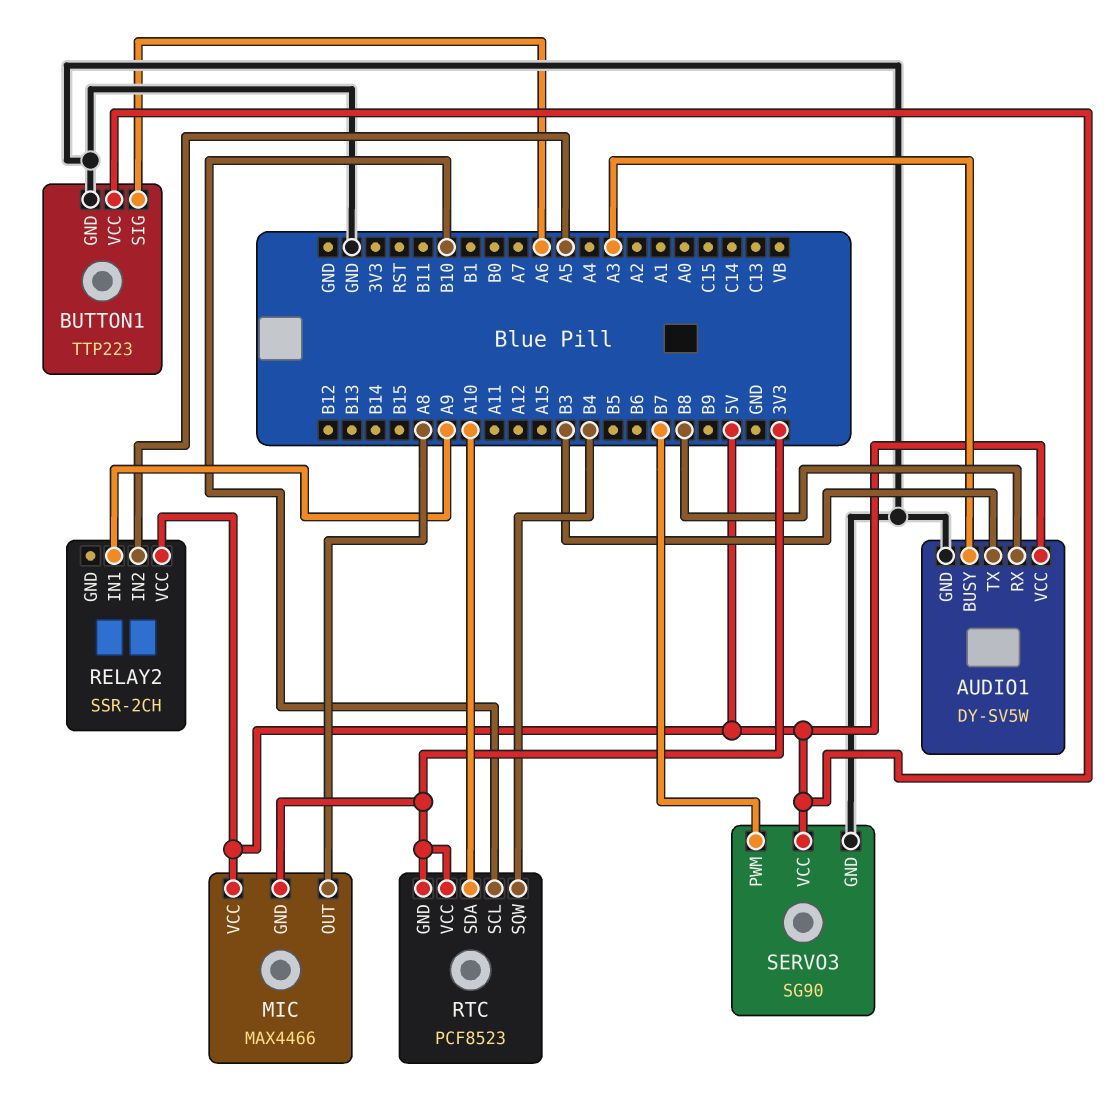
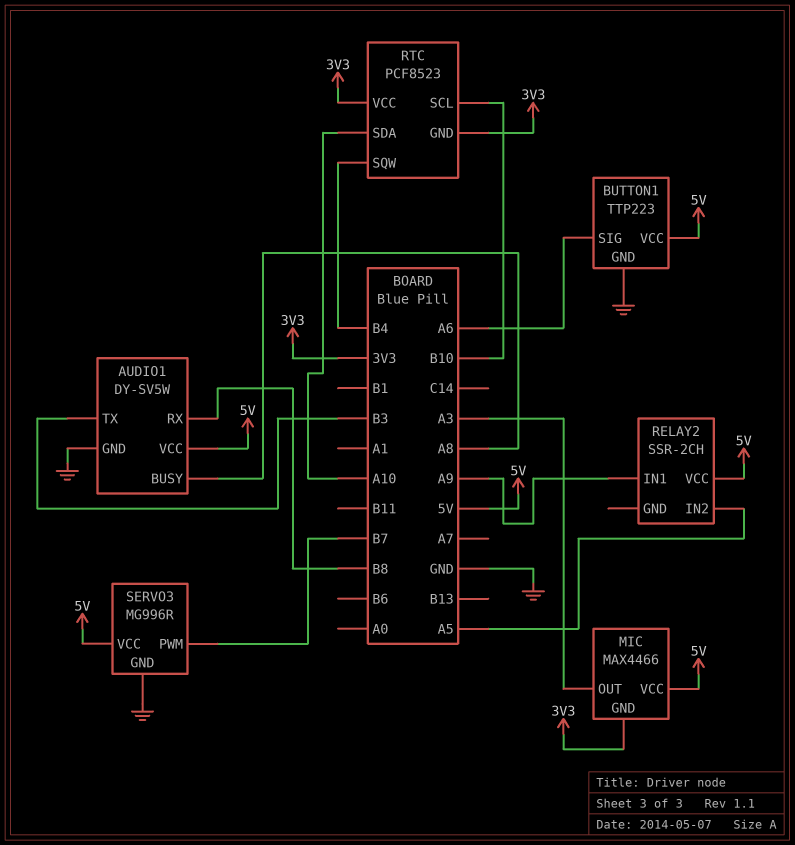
AUDIO1 pin BUSY: A3 -> A8
MIC pin OUT: A8 -> A3
SERVO3: SG90 -> MG996R

